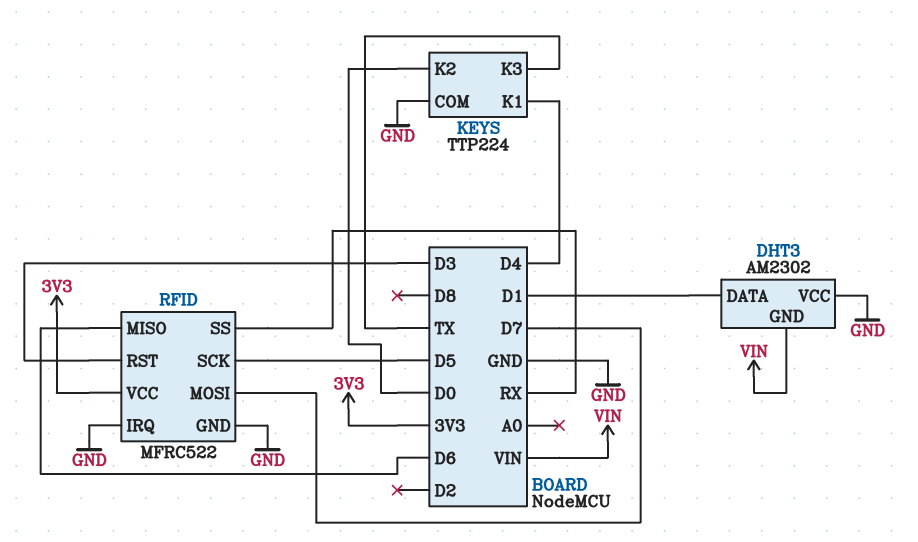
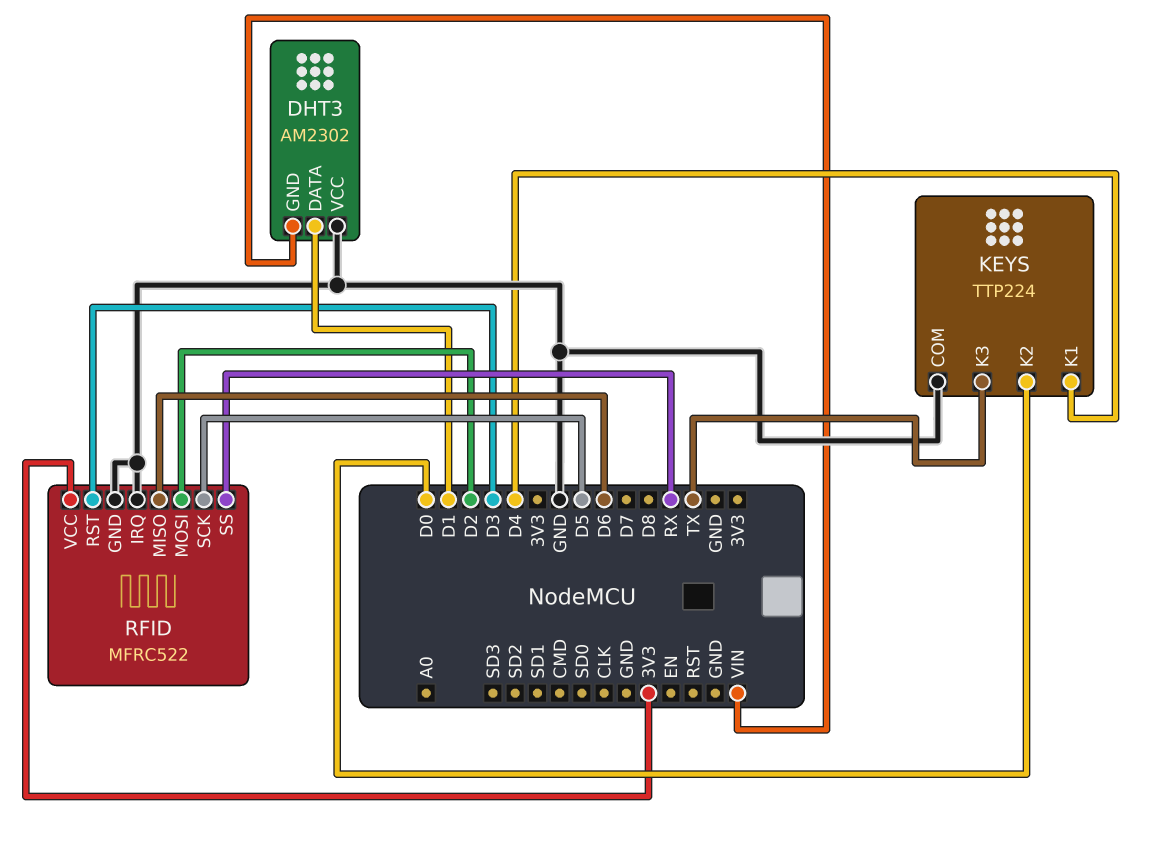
RFID pin MOSI: D7 -> D2

